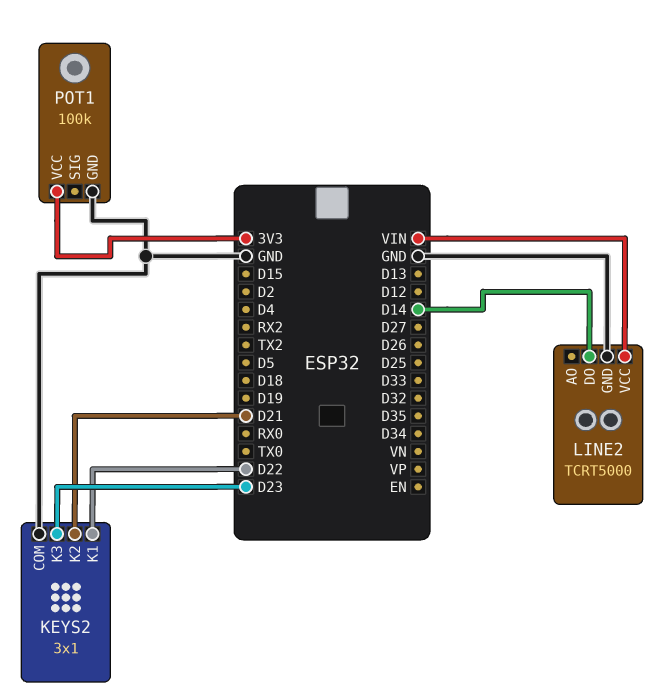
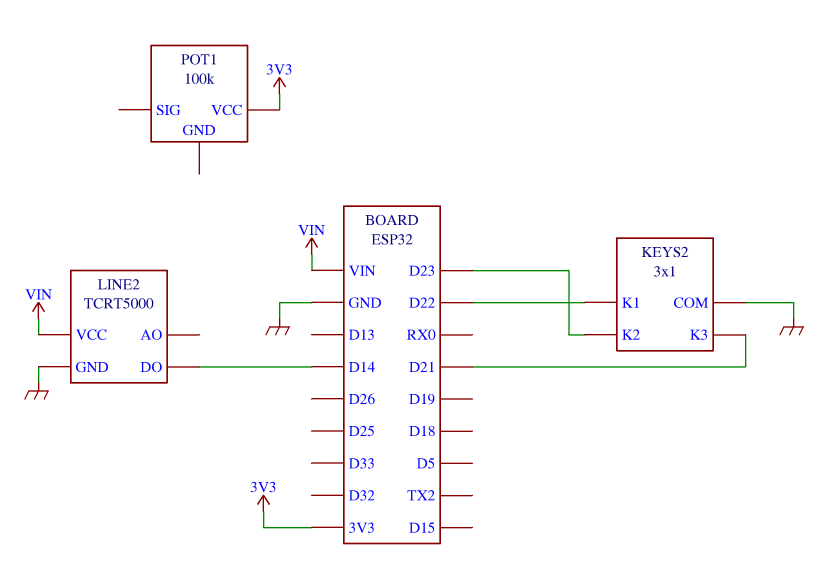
KEYS2 pin K2: D21 -> D23
KEYS2 pin K3: D23 -> D21
POT1 pin GND: GND -> none

